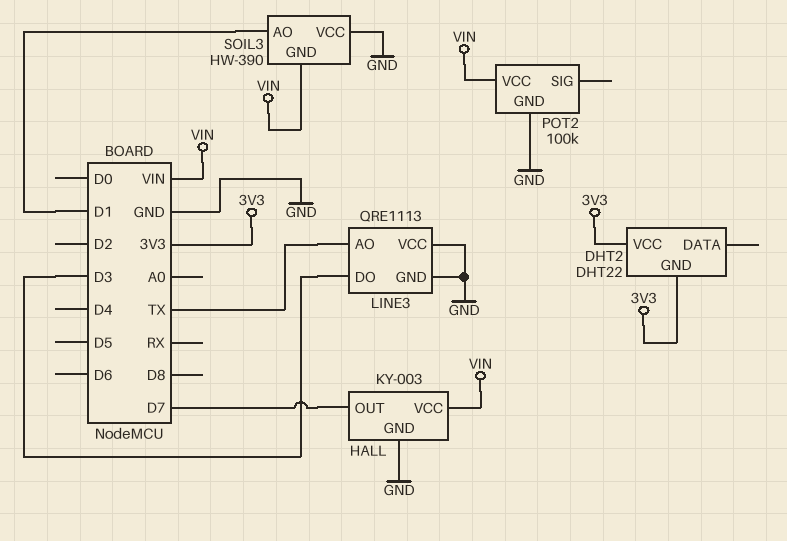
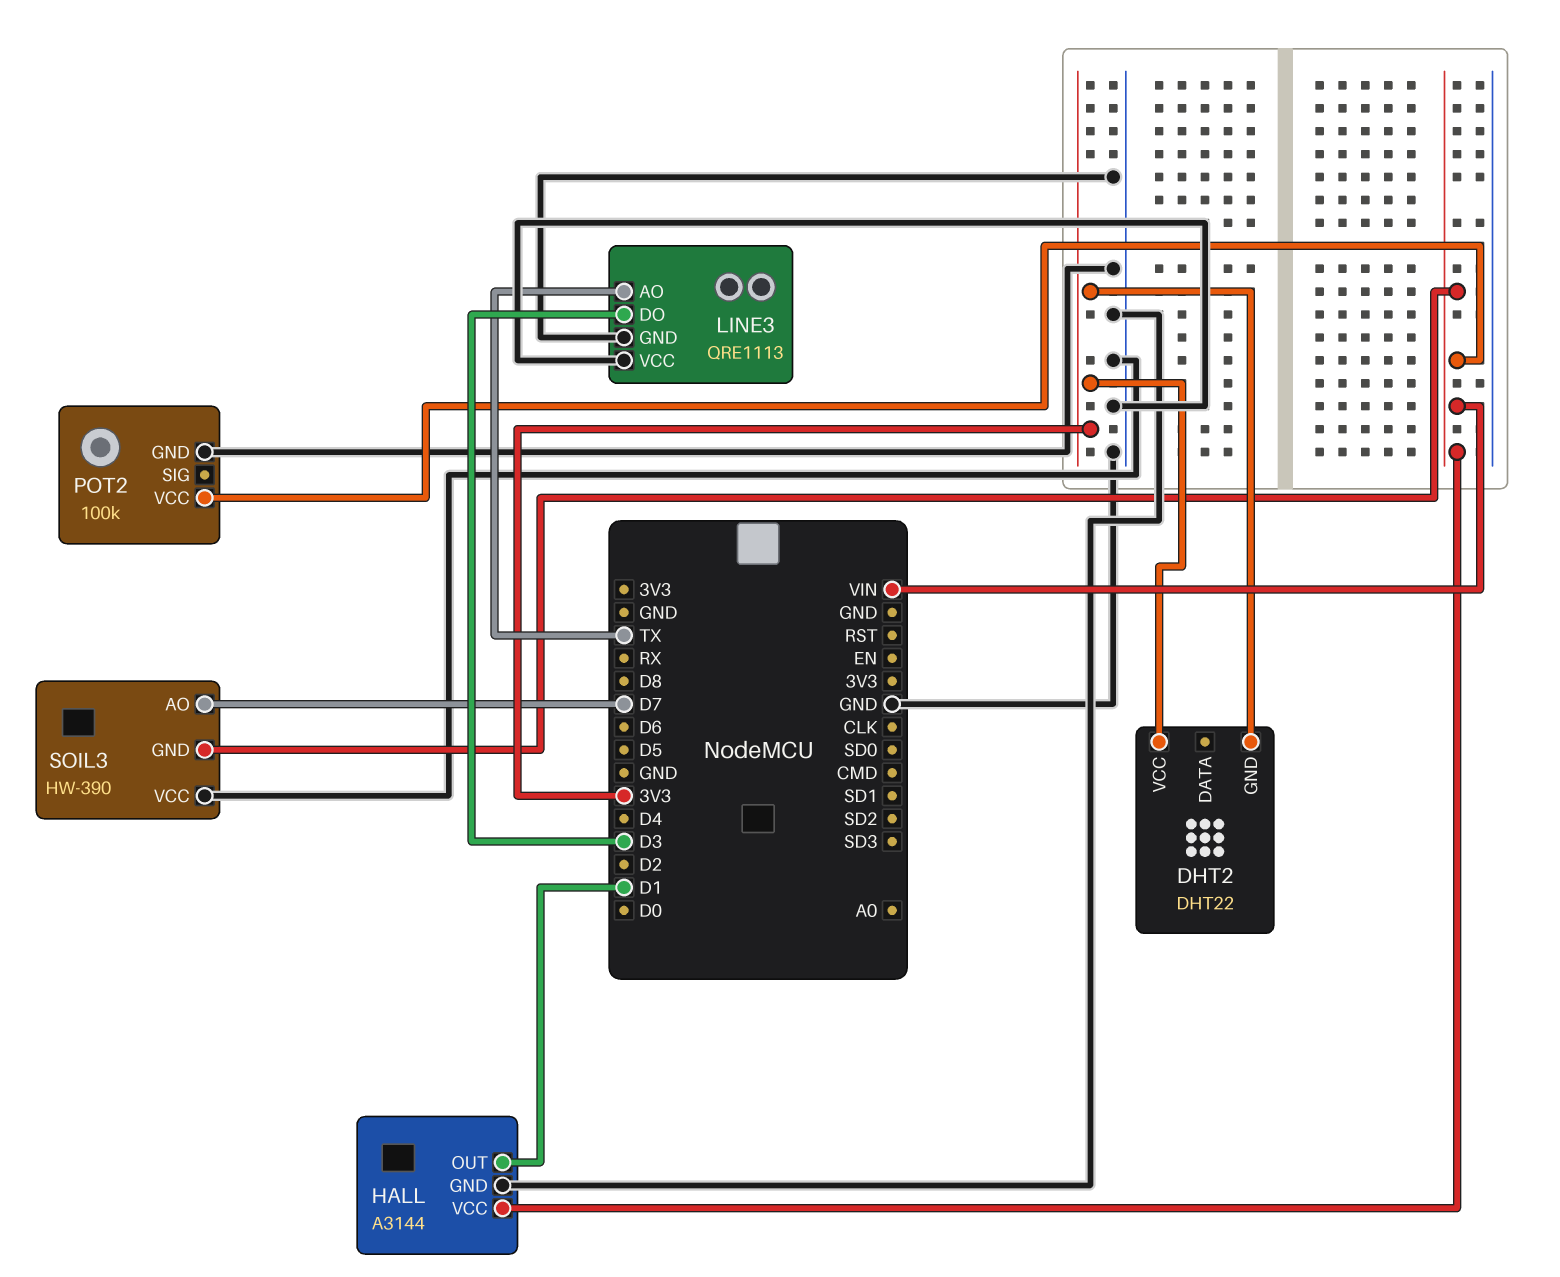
HALL: KY-003 -> A3144
HALL pin OUT: D7 -> D1
SOIL3 pin AO: D1 -> D7

